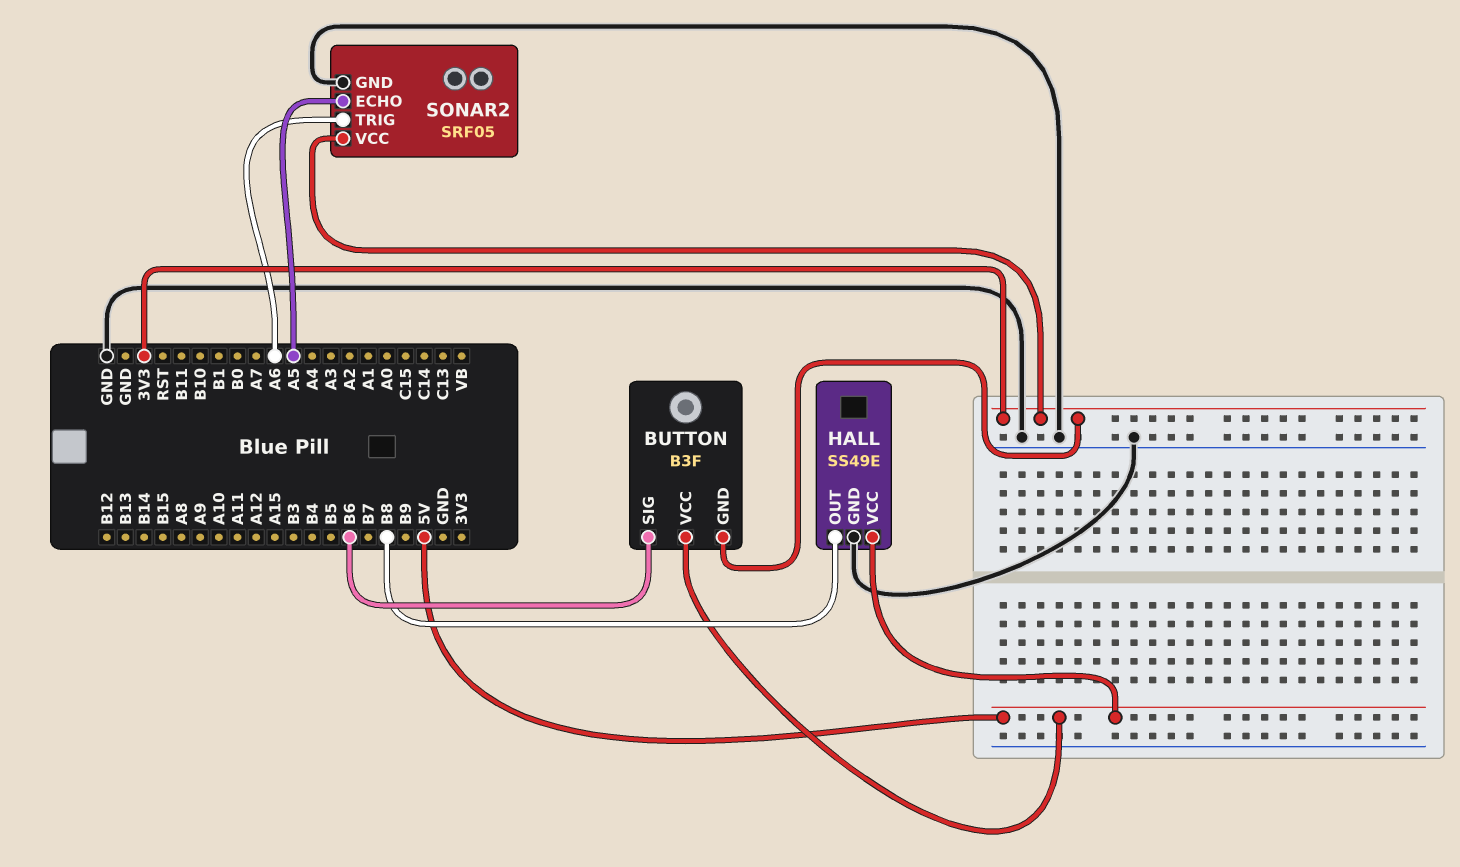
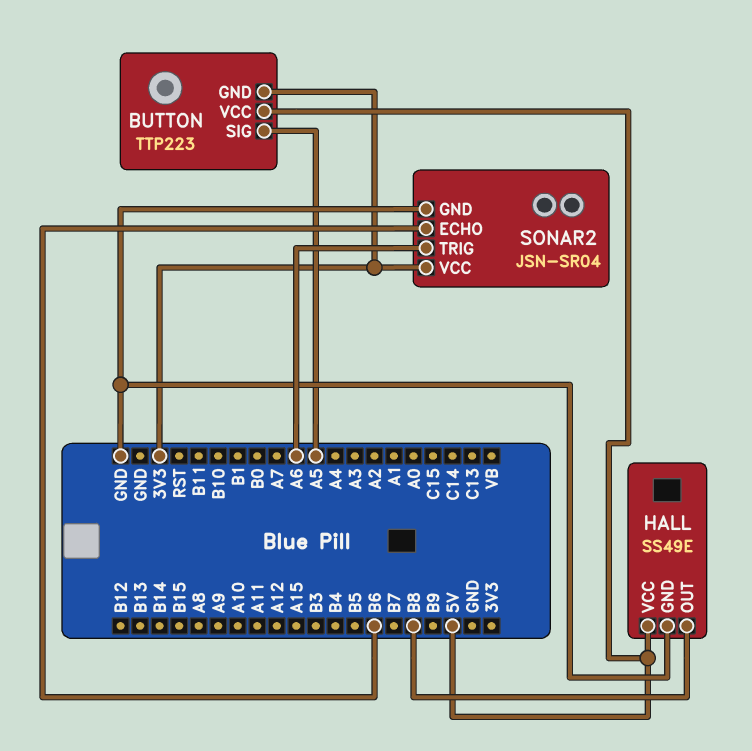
BUTTON: B3F -> TTP223
BUTTON pin SIG: B6 -> A5
SONAR2: SRF05 -> JSN-SR04
SONAR2 pin ECHO: A5 -> B6

